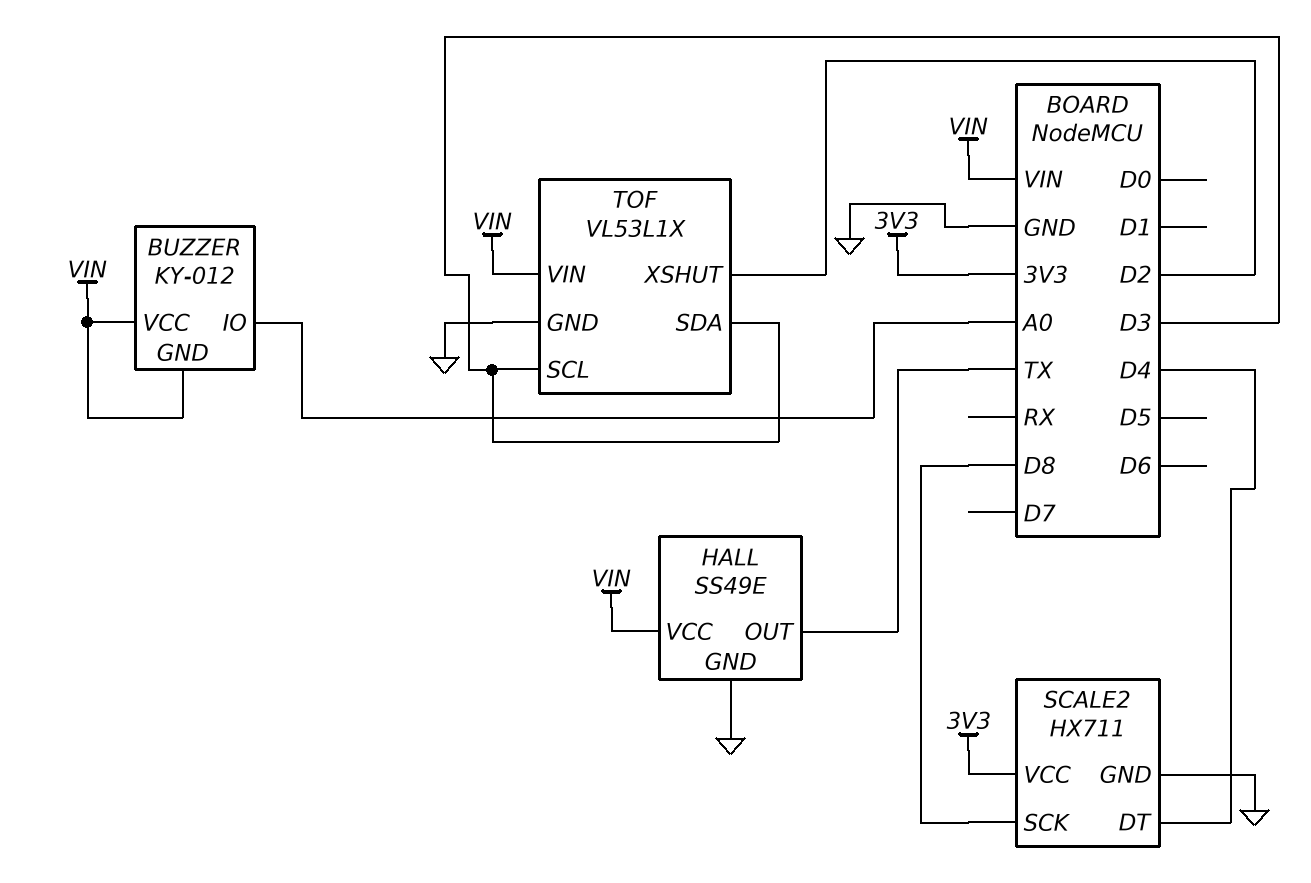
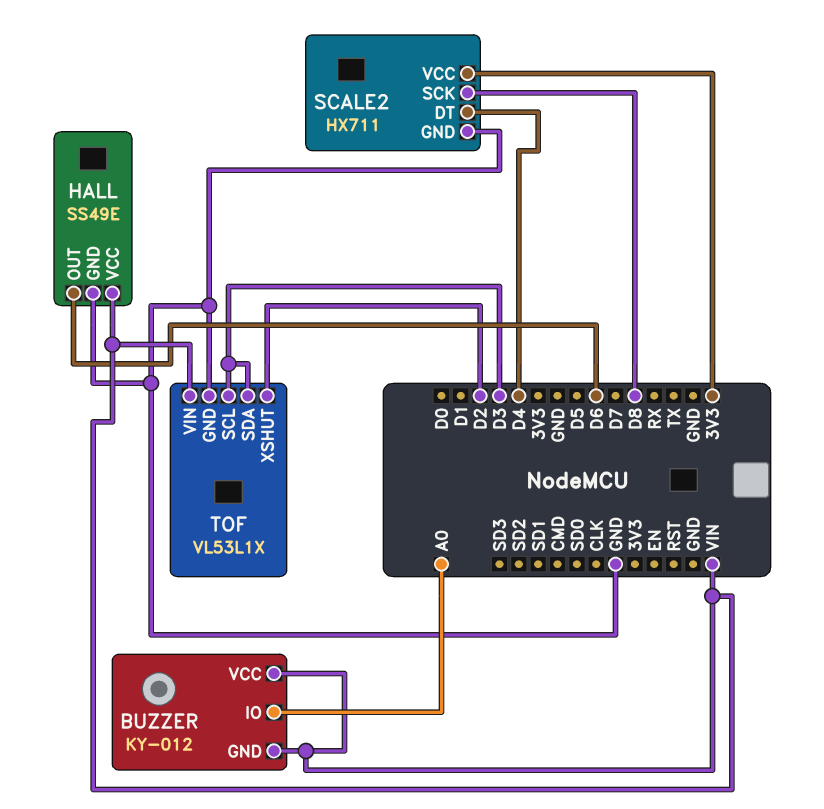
HALL pin OUT: TX -> D6

